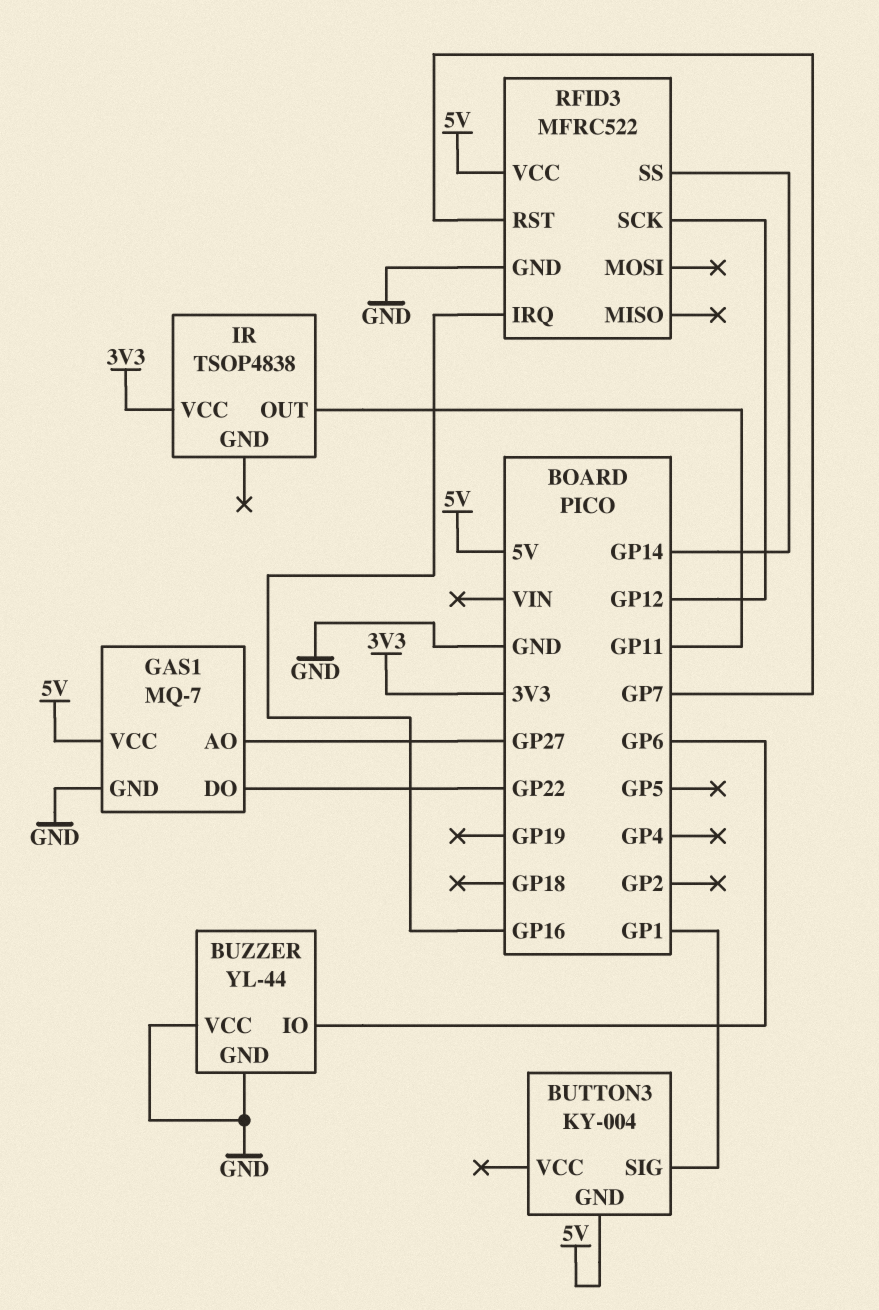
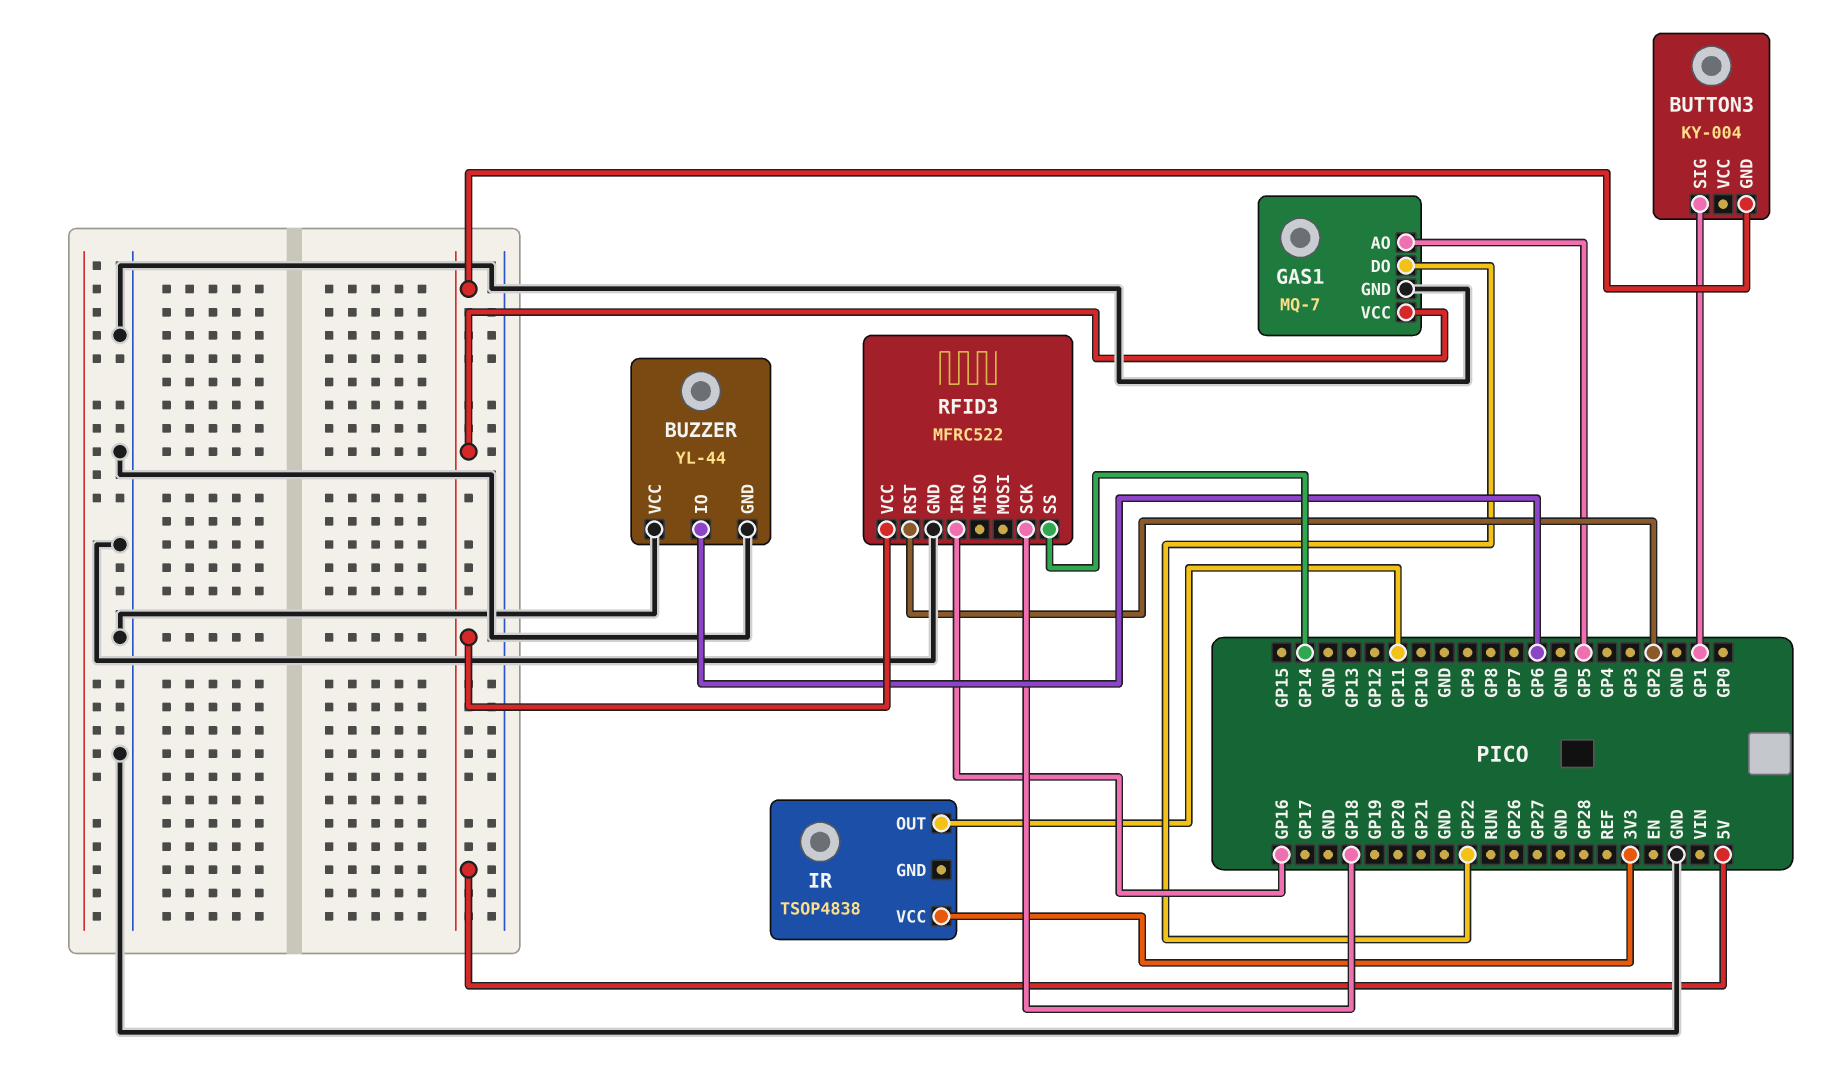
GAS1 pin AO: GP27 -> GP5
RFID3 pin RST: GP7 -> GP2
RFID3 pin SCK: GP12 -> GP18

